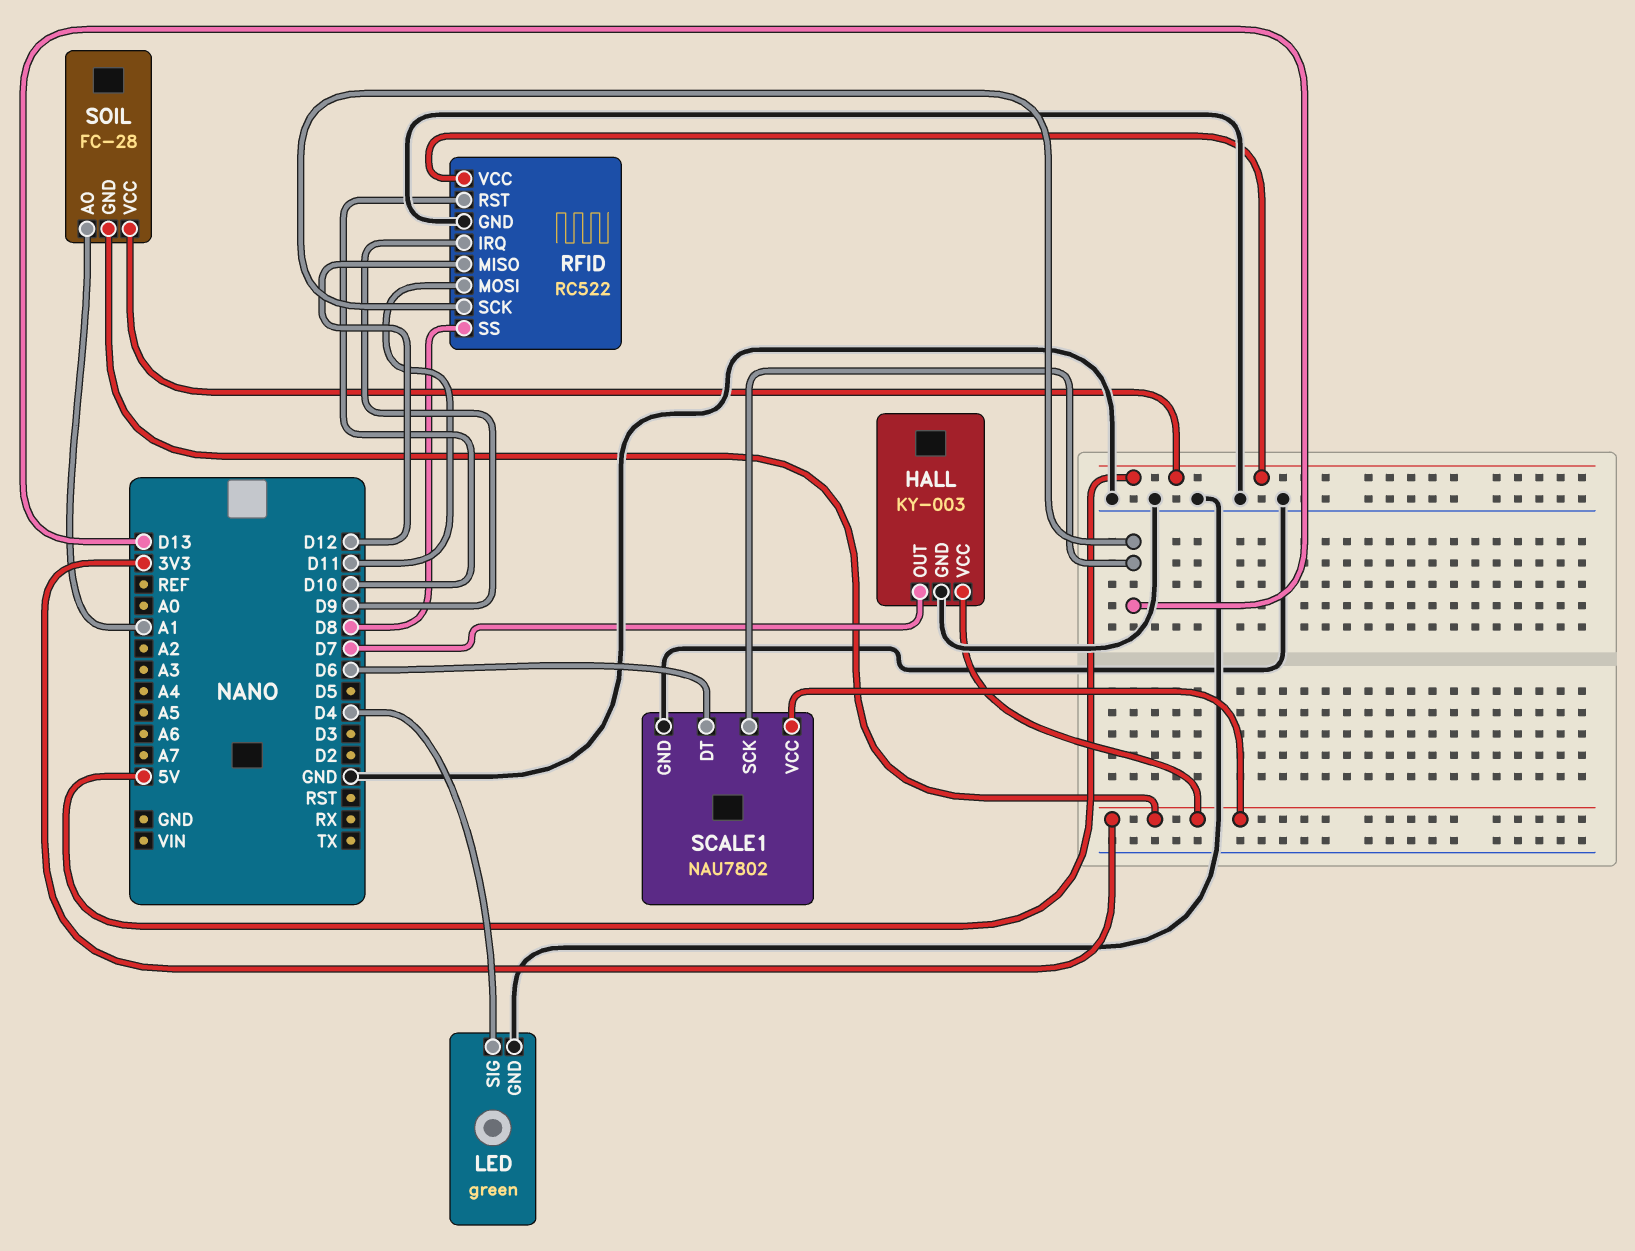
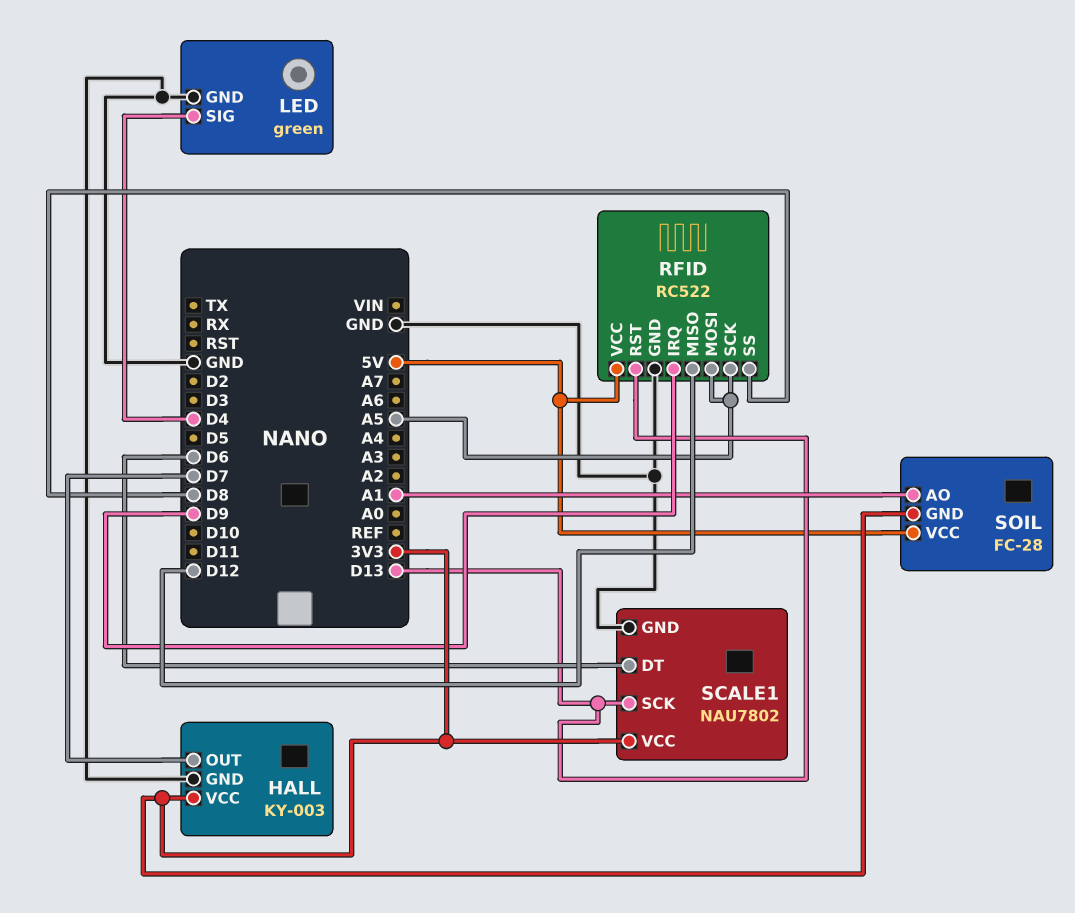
RFID pin MOSI: D11 -> A5
RFID pin RST: D10 -> D13
RFID pin SCK: D13 -> A5

